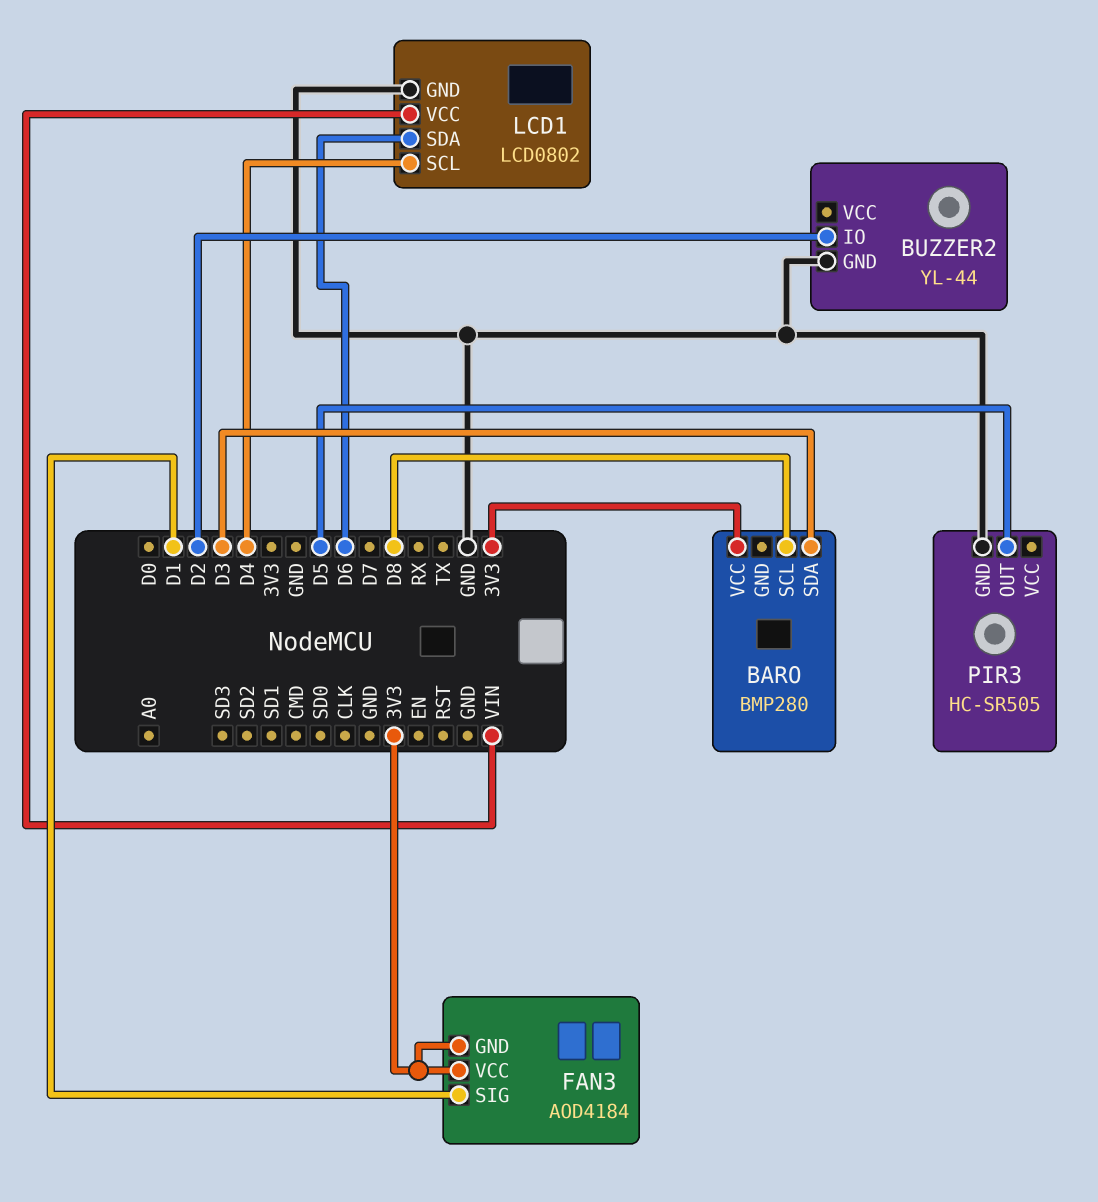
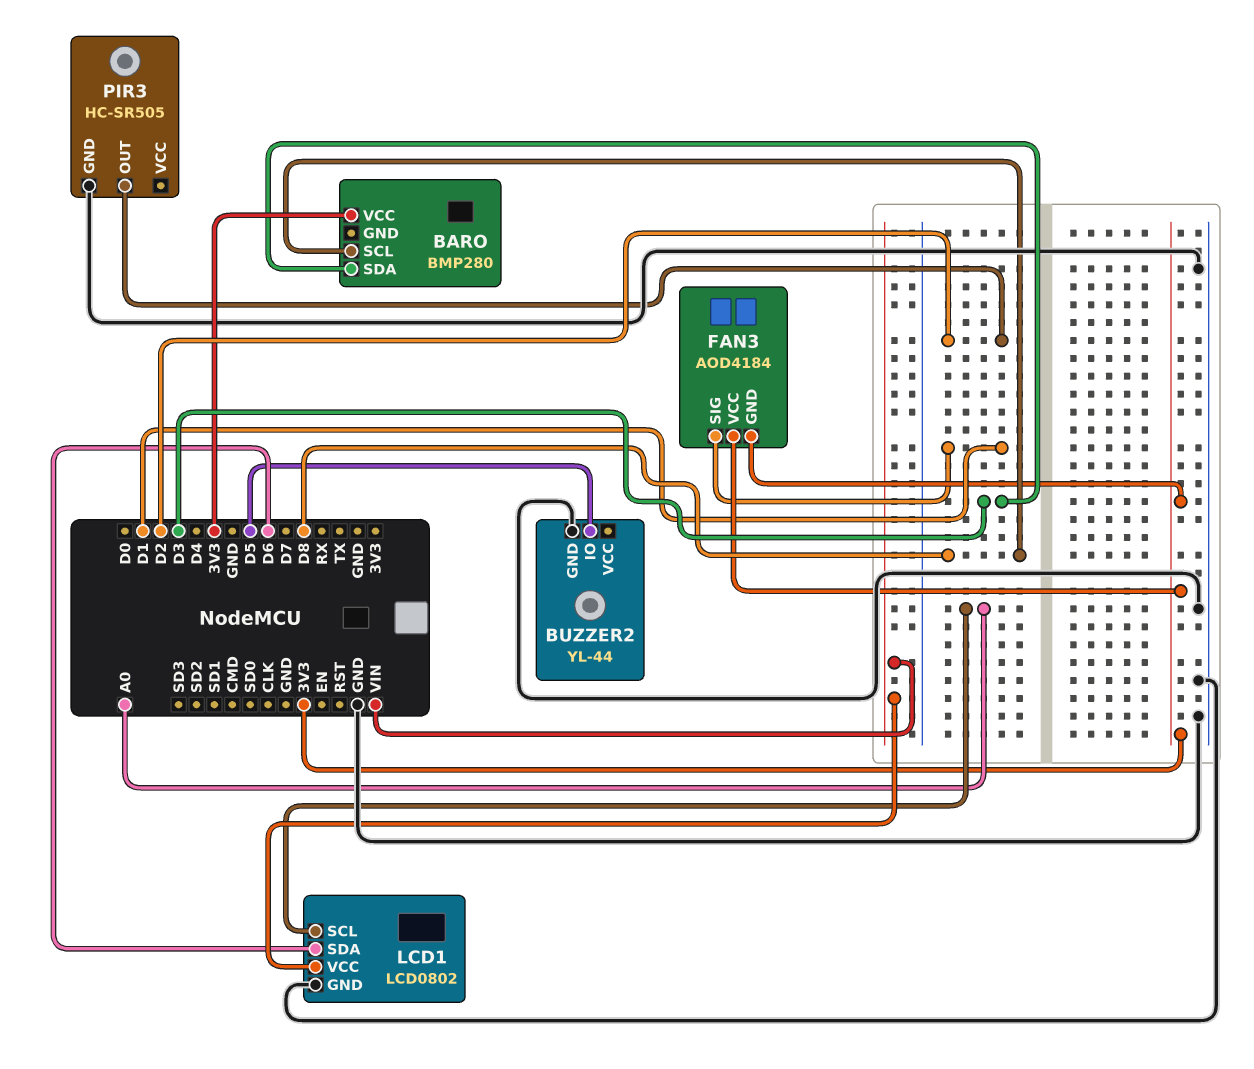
BUZZER2 pin IO: D2 -> D5
LCD1 pin SCL: D4 -> A0
PIR3 pin OUT: D5 -> D2

